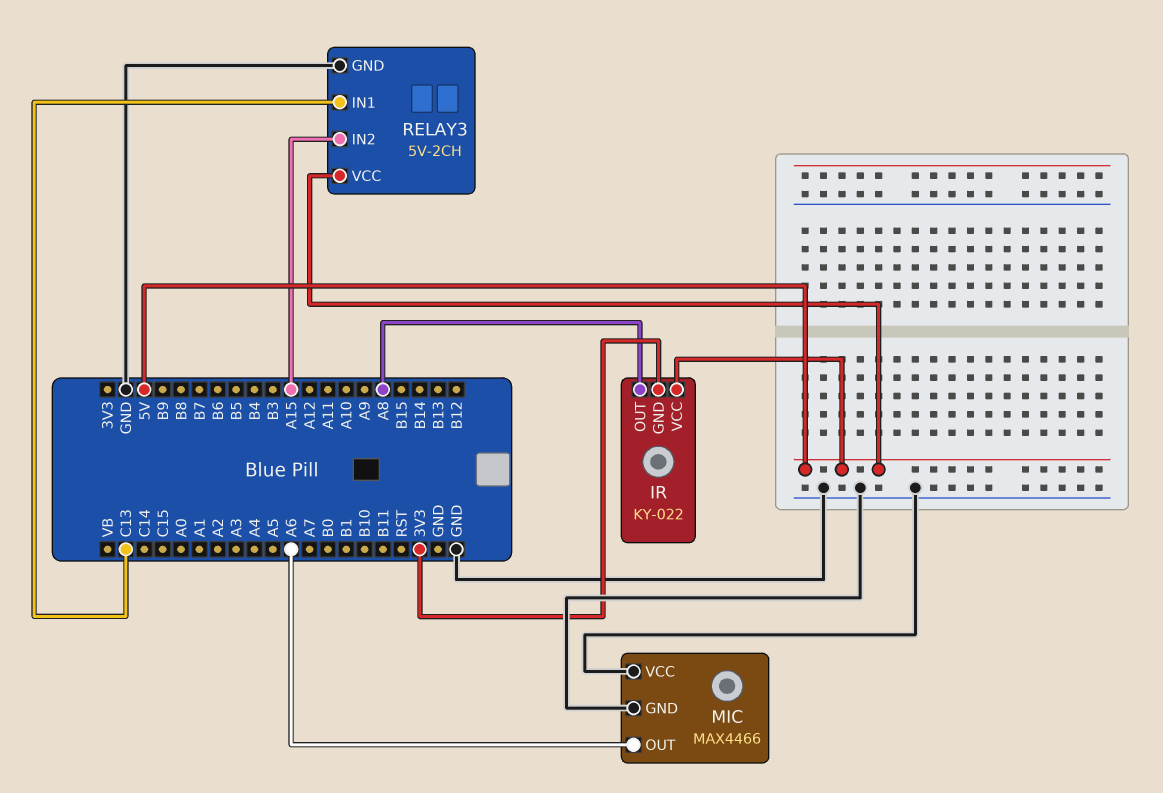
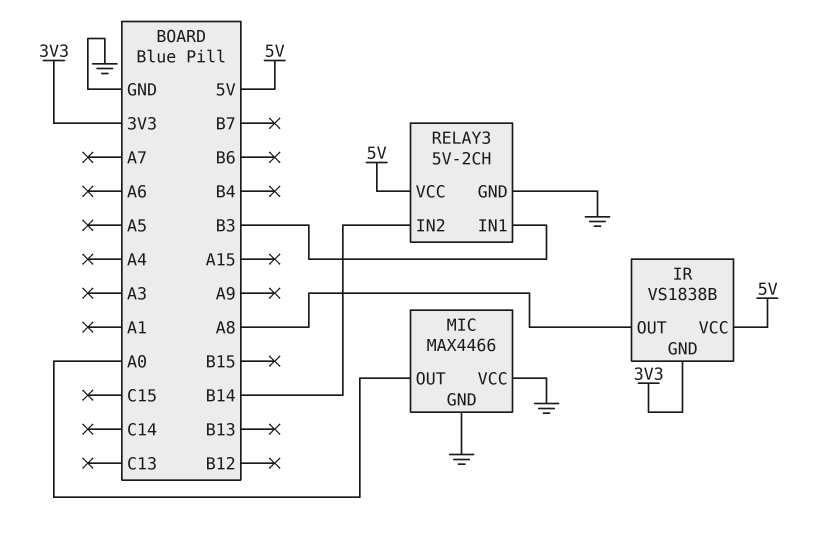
IR: KY-022 -> VS1838B
MIC pin OUT: A6 -> A0
RELAY3 pin IN1: C13 -> B3
RELAY3 pin IN2: A15 -> B14

